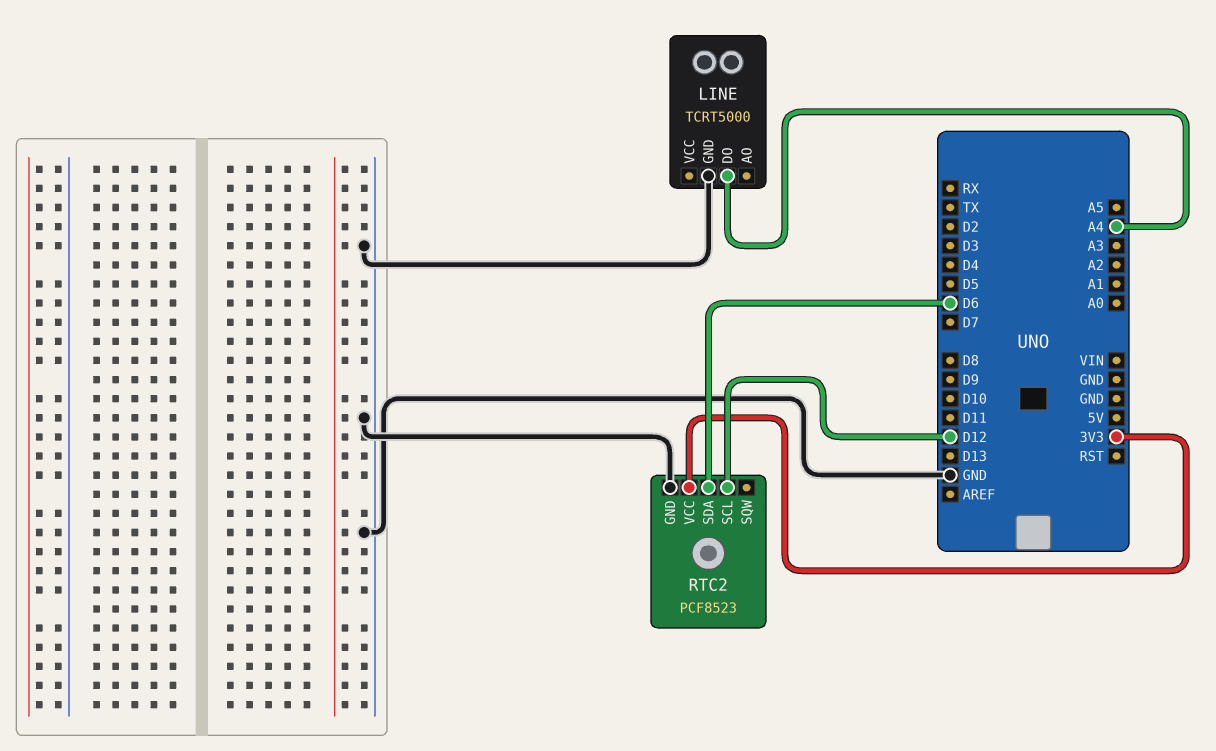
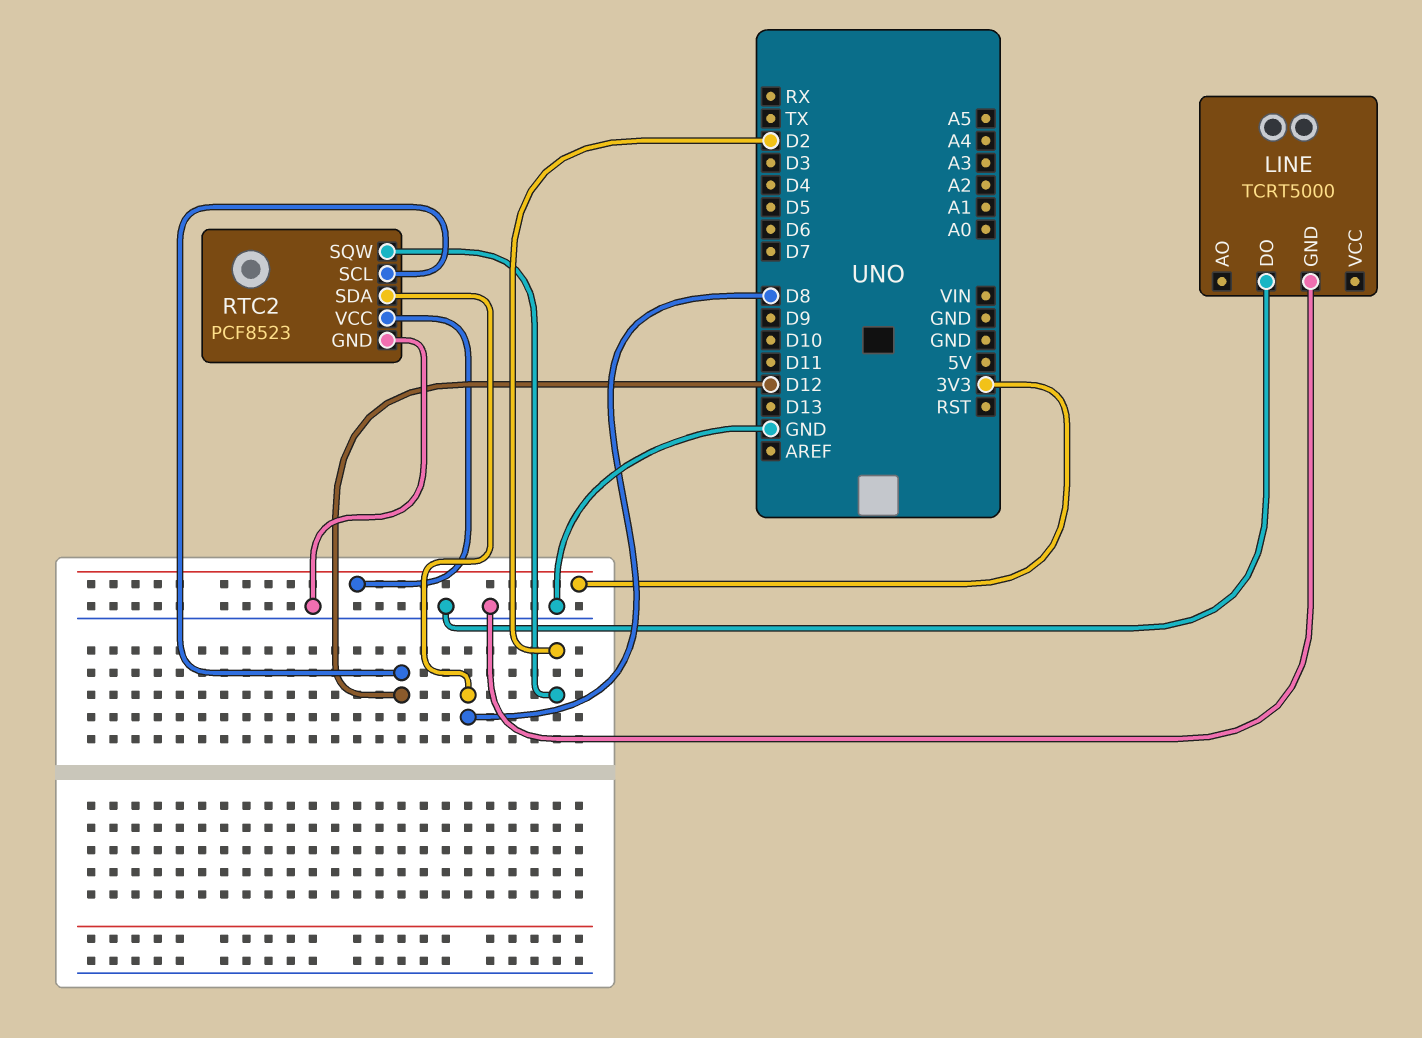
LINE pin DO: A4 -> GND
RTC2 pin SDA: D6 -> D8
RTC2 pin SQW: none -> D2

